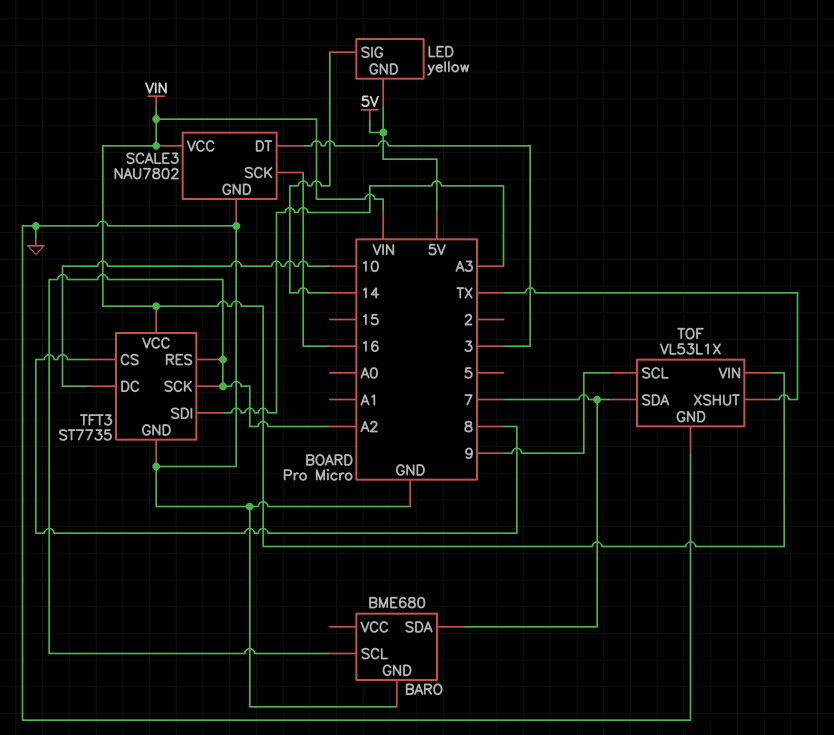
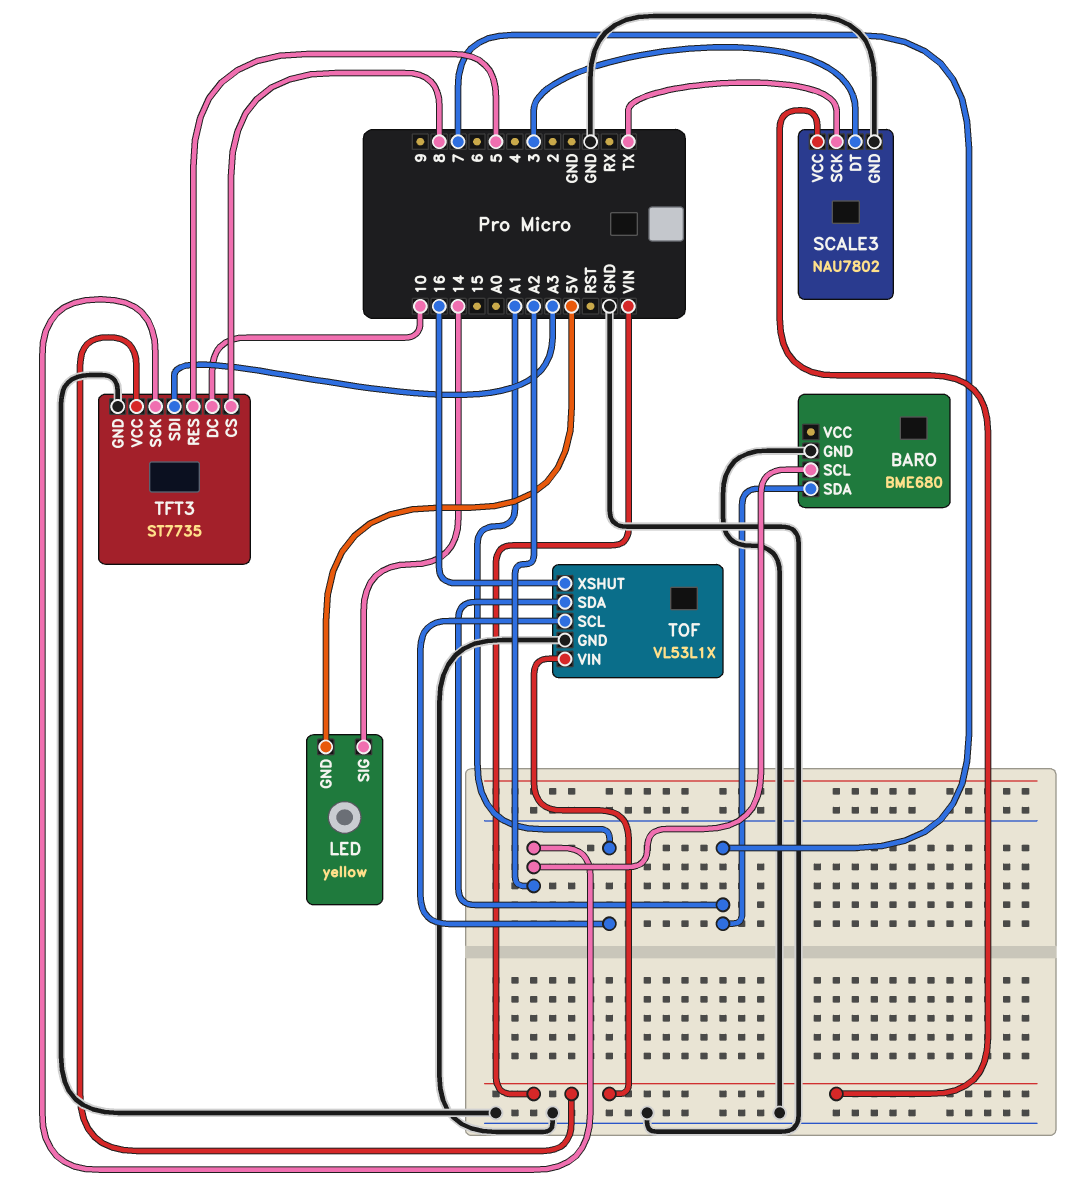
SCALE3 pin SCK: 16 -> TX
TFT3 pin RES: A2 -> 5
TOF pin SCL: 9 -> A1
TOF pin XSHUT: TX -> 16

